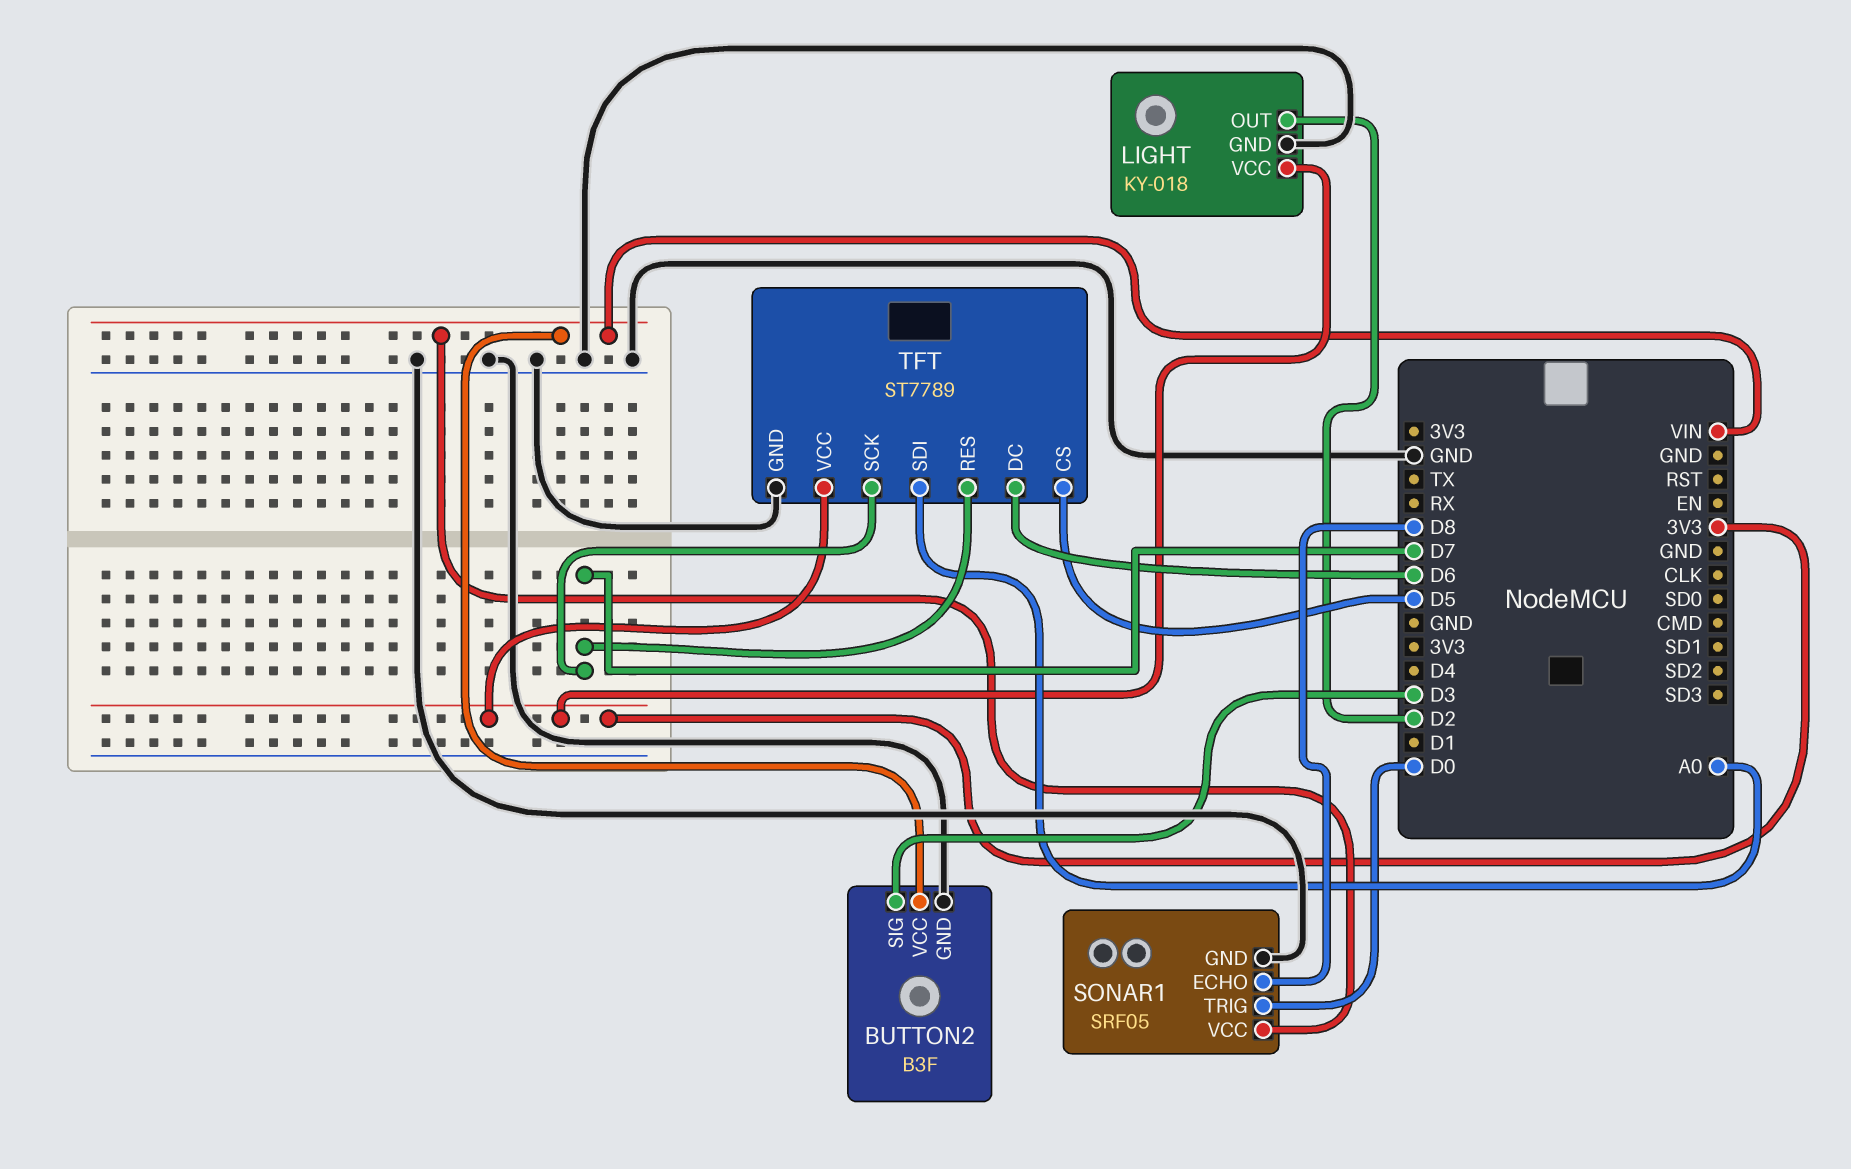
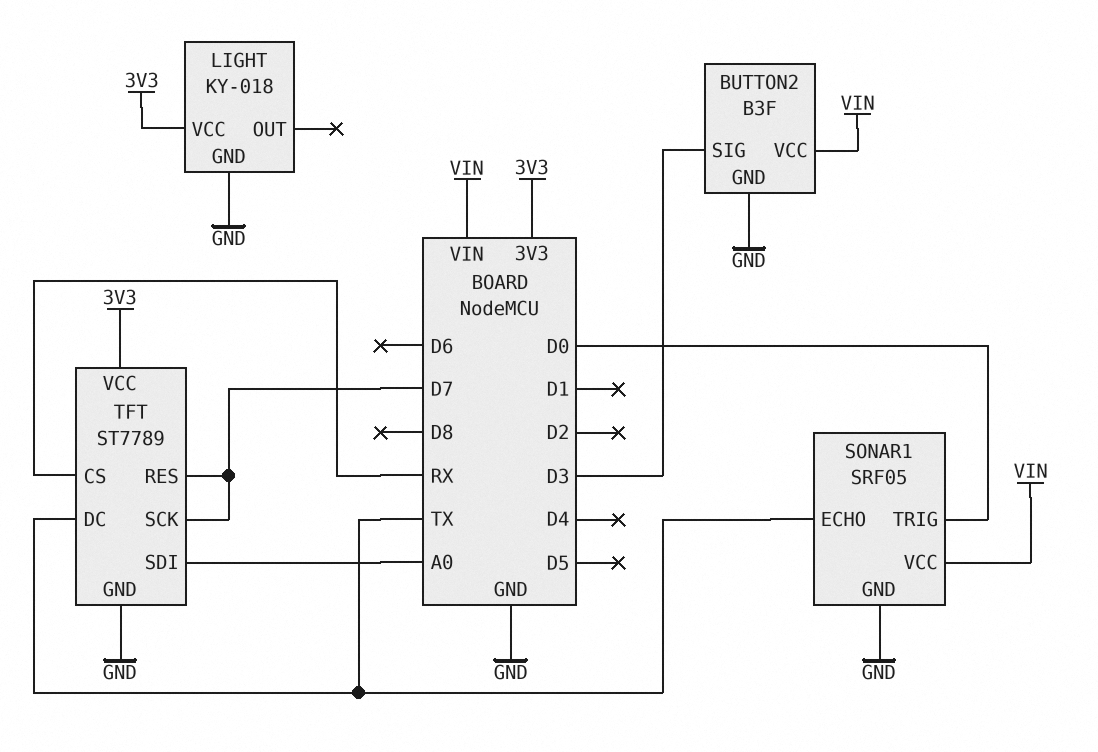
LIGHT pin OUT: D2 -> none
SONAR1 pin ECHO: D8 -> TX
TFT pin CS: D5 -> RX
TFT pin DC: D6 -> TX

